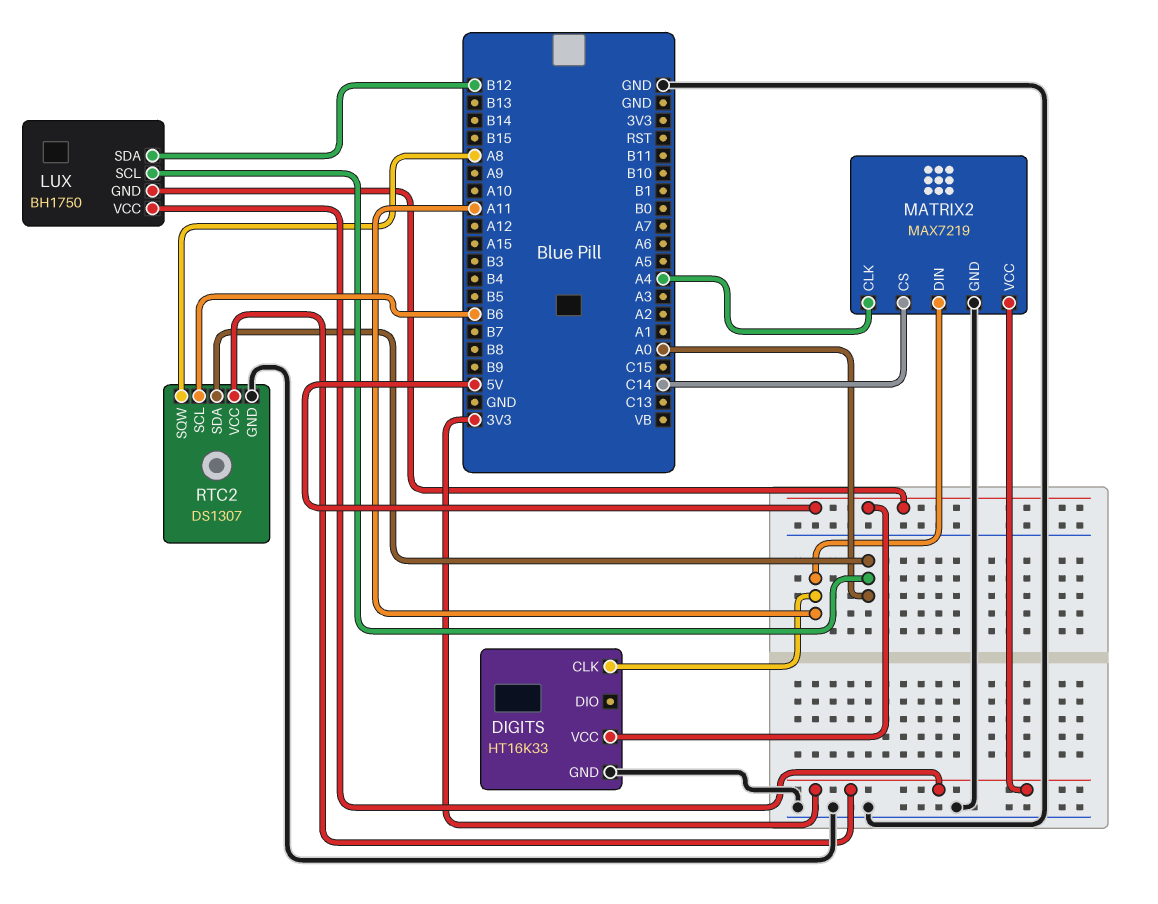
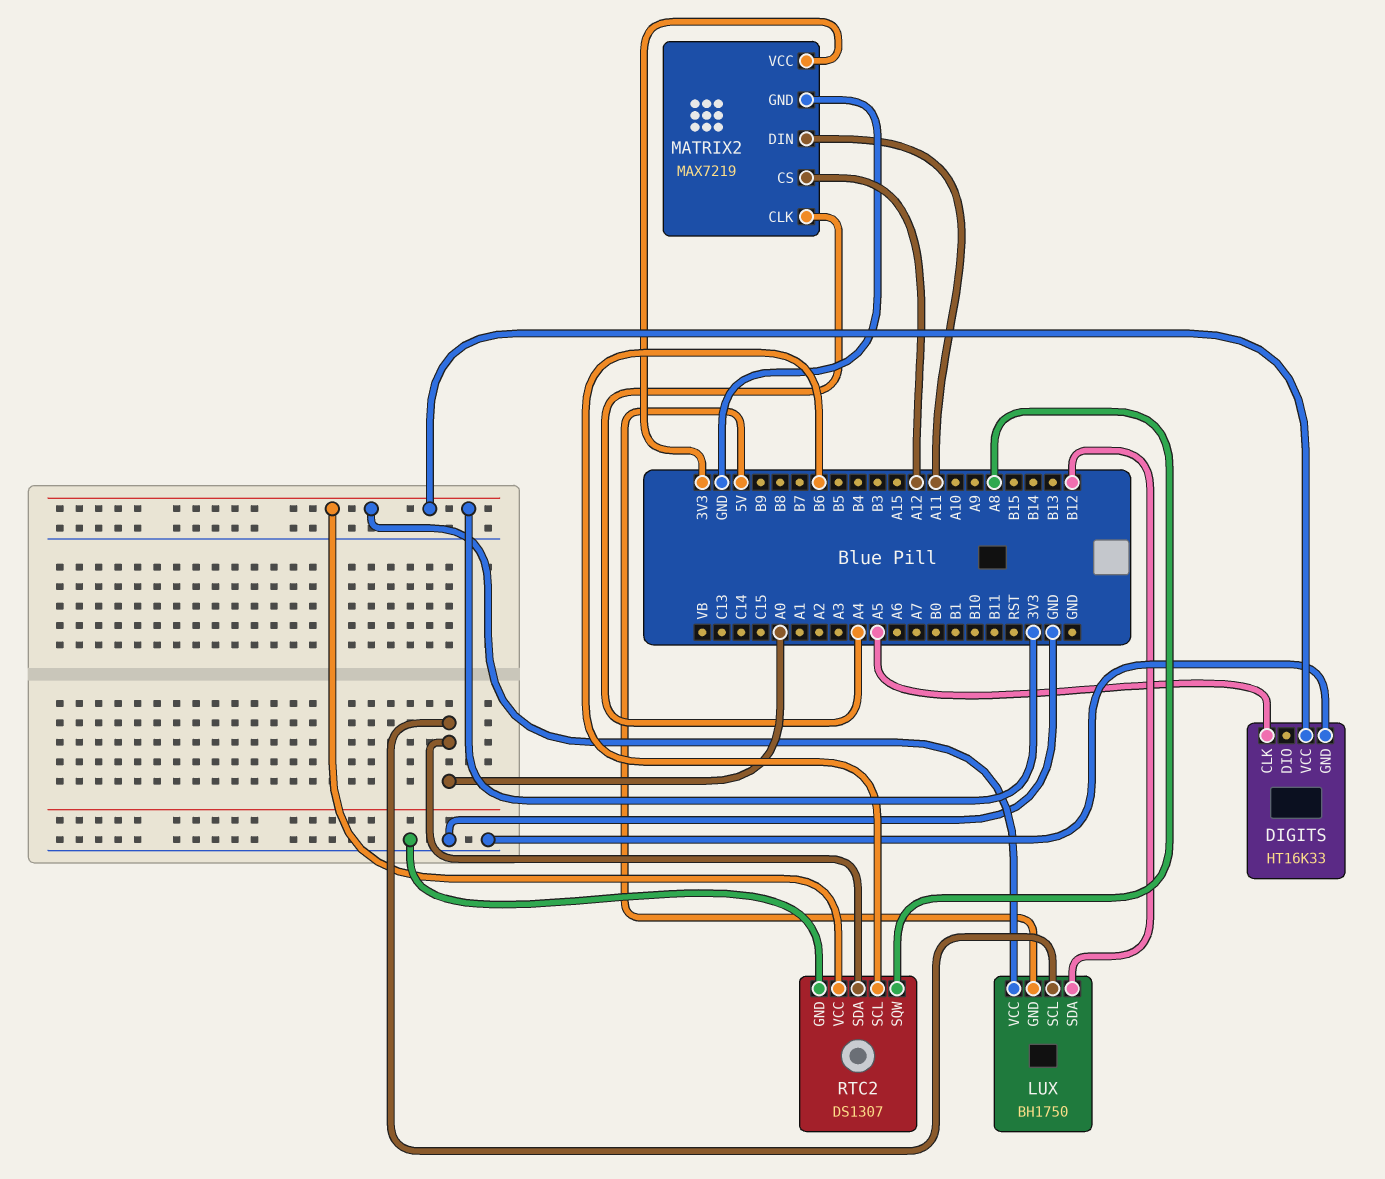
DIGITS pin CLK: A11 -> A5
DIGITS pin VCC: 5V -> 3V3
MATRIX2 pin CS: C14 -> A12

